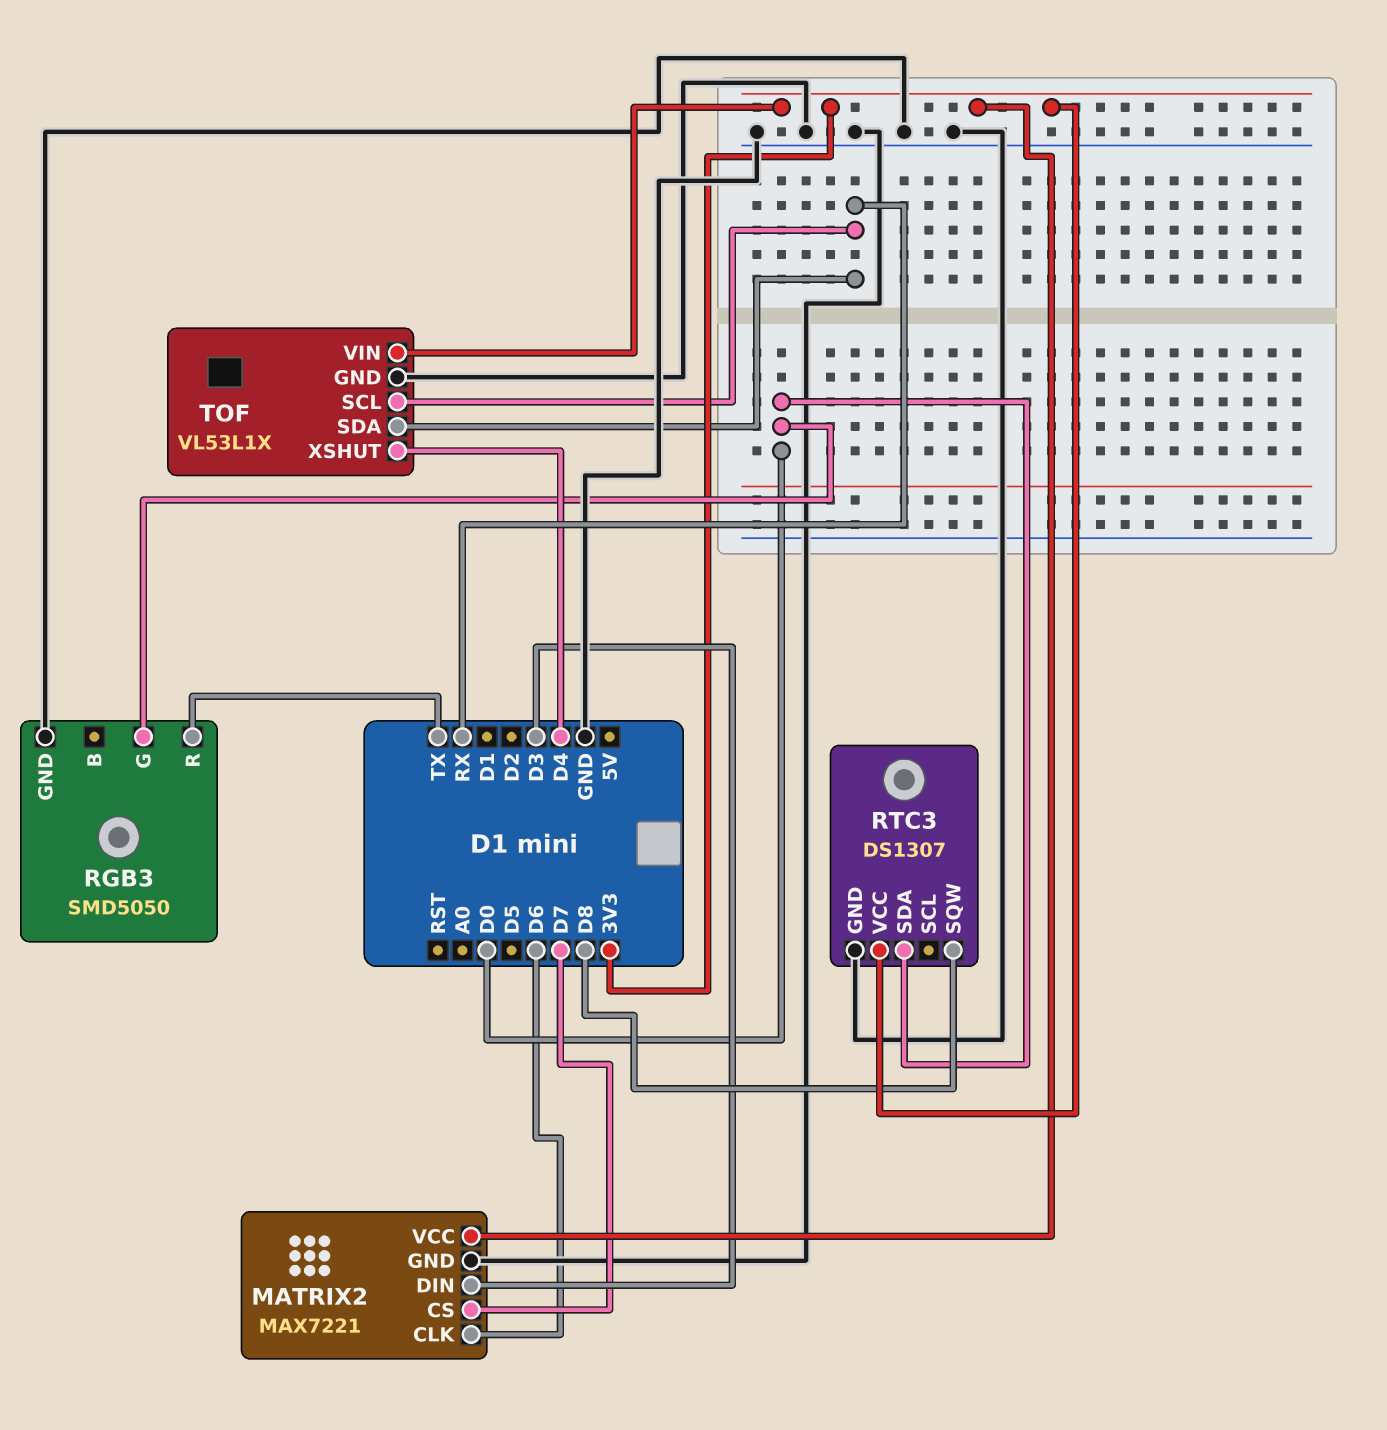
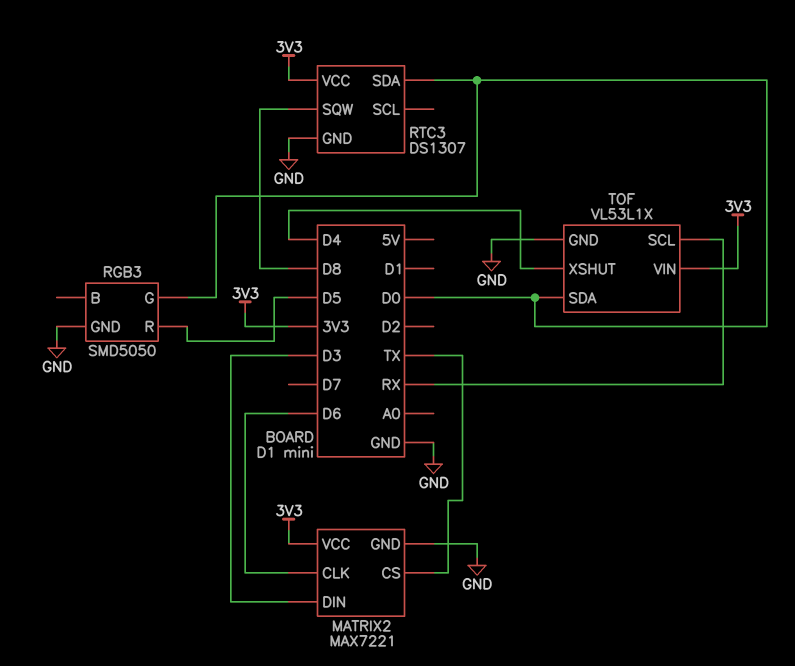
MATRIX2 pin CS: D7 -> TX
RGB3 pin R: TX -> D5
TOF pin SDA: RX -> D0

